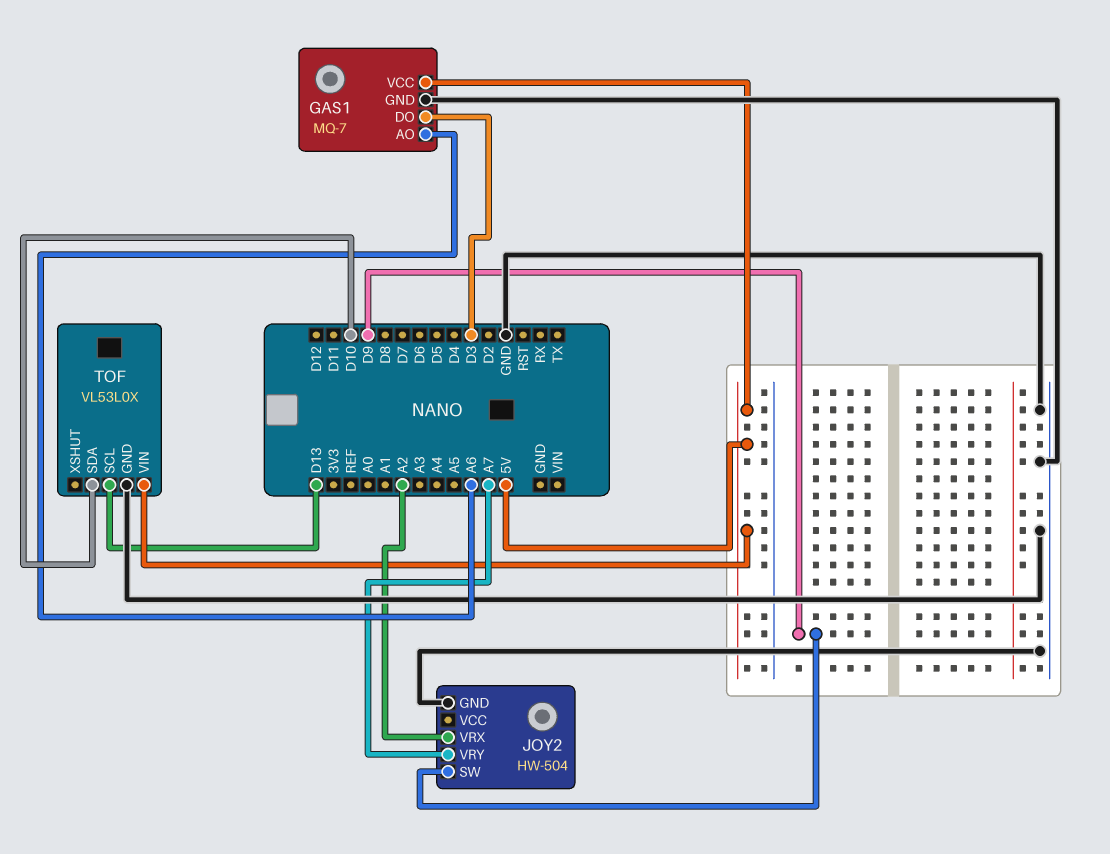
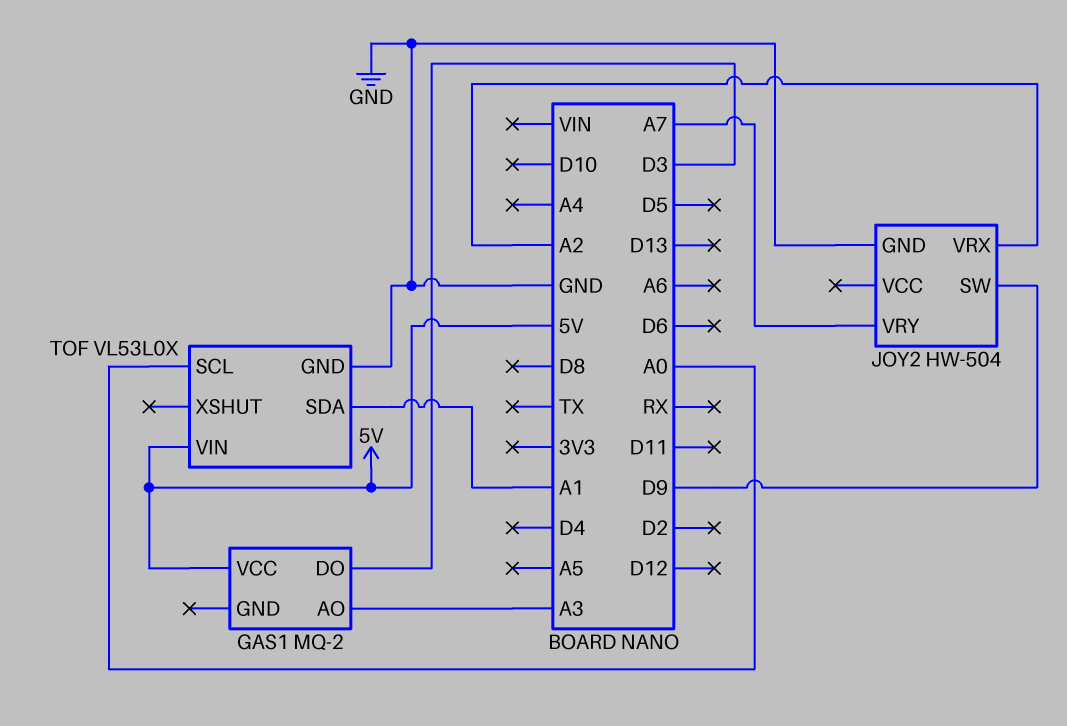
GAS1: MQ-7 -> MQ-2
GAS1 pin AO: A6 -> A3
GAS1 pin GND: GND -> none
TOF pin SCL: D13 -> A0
TOF pin SDA: D10 -> A1

